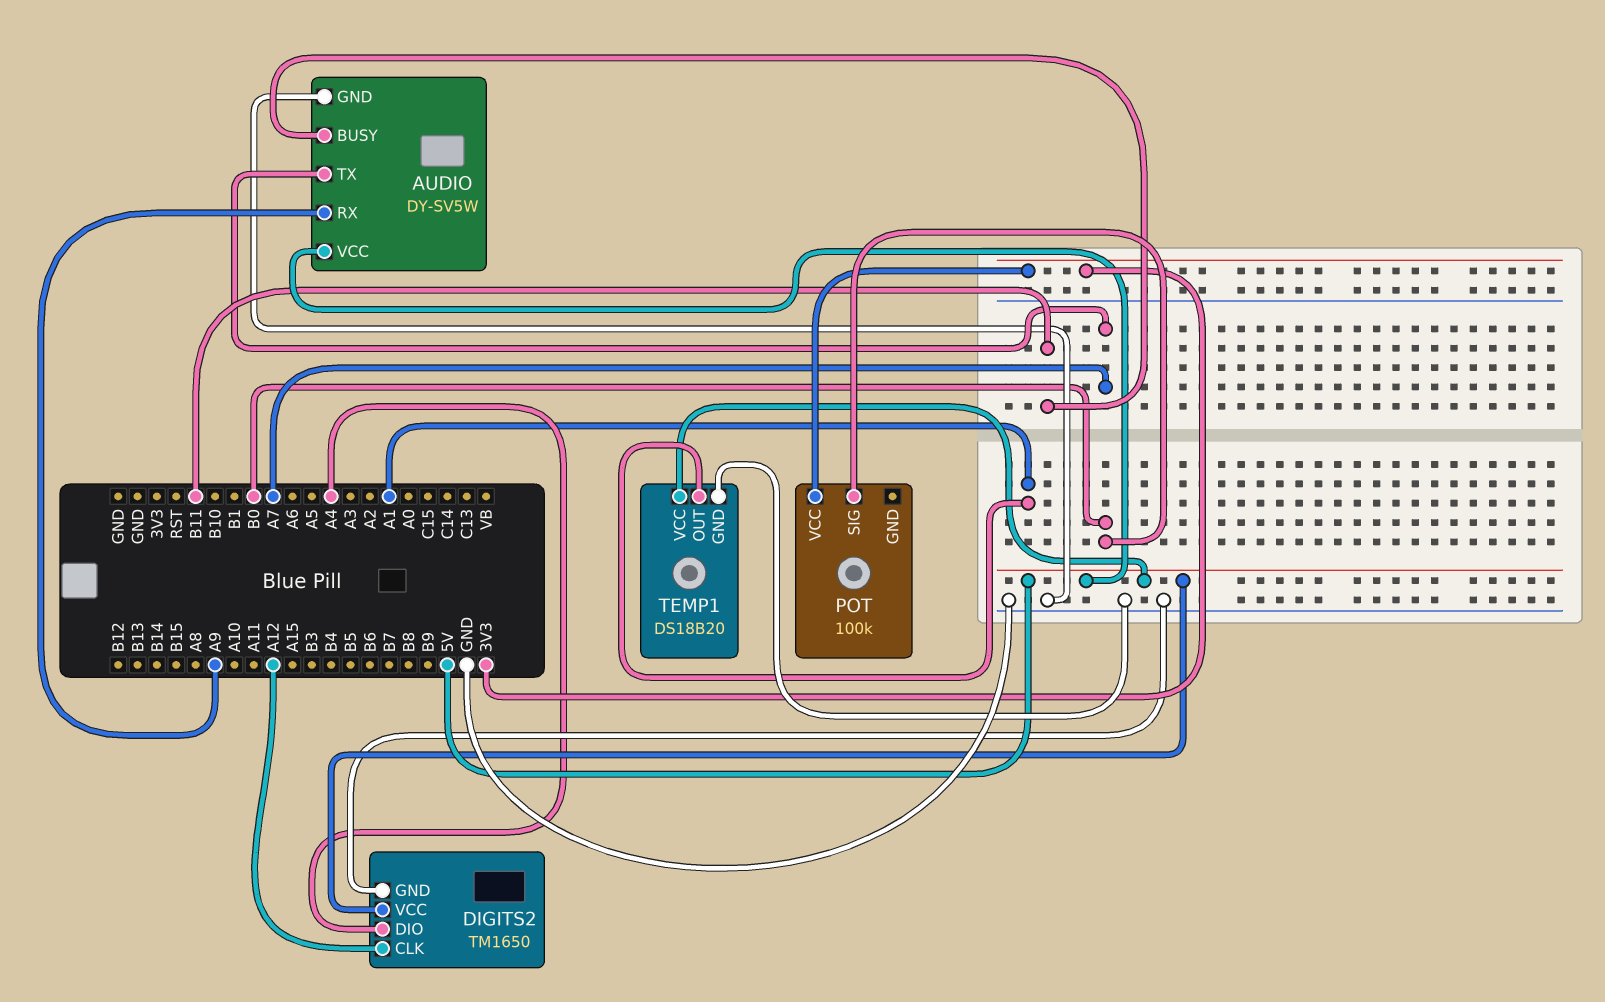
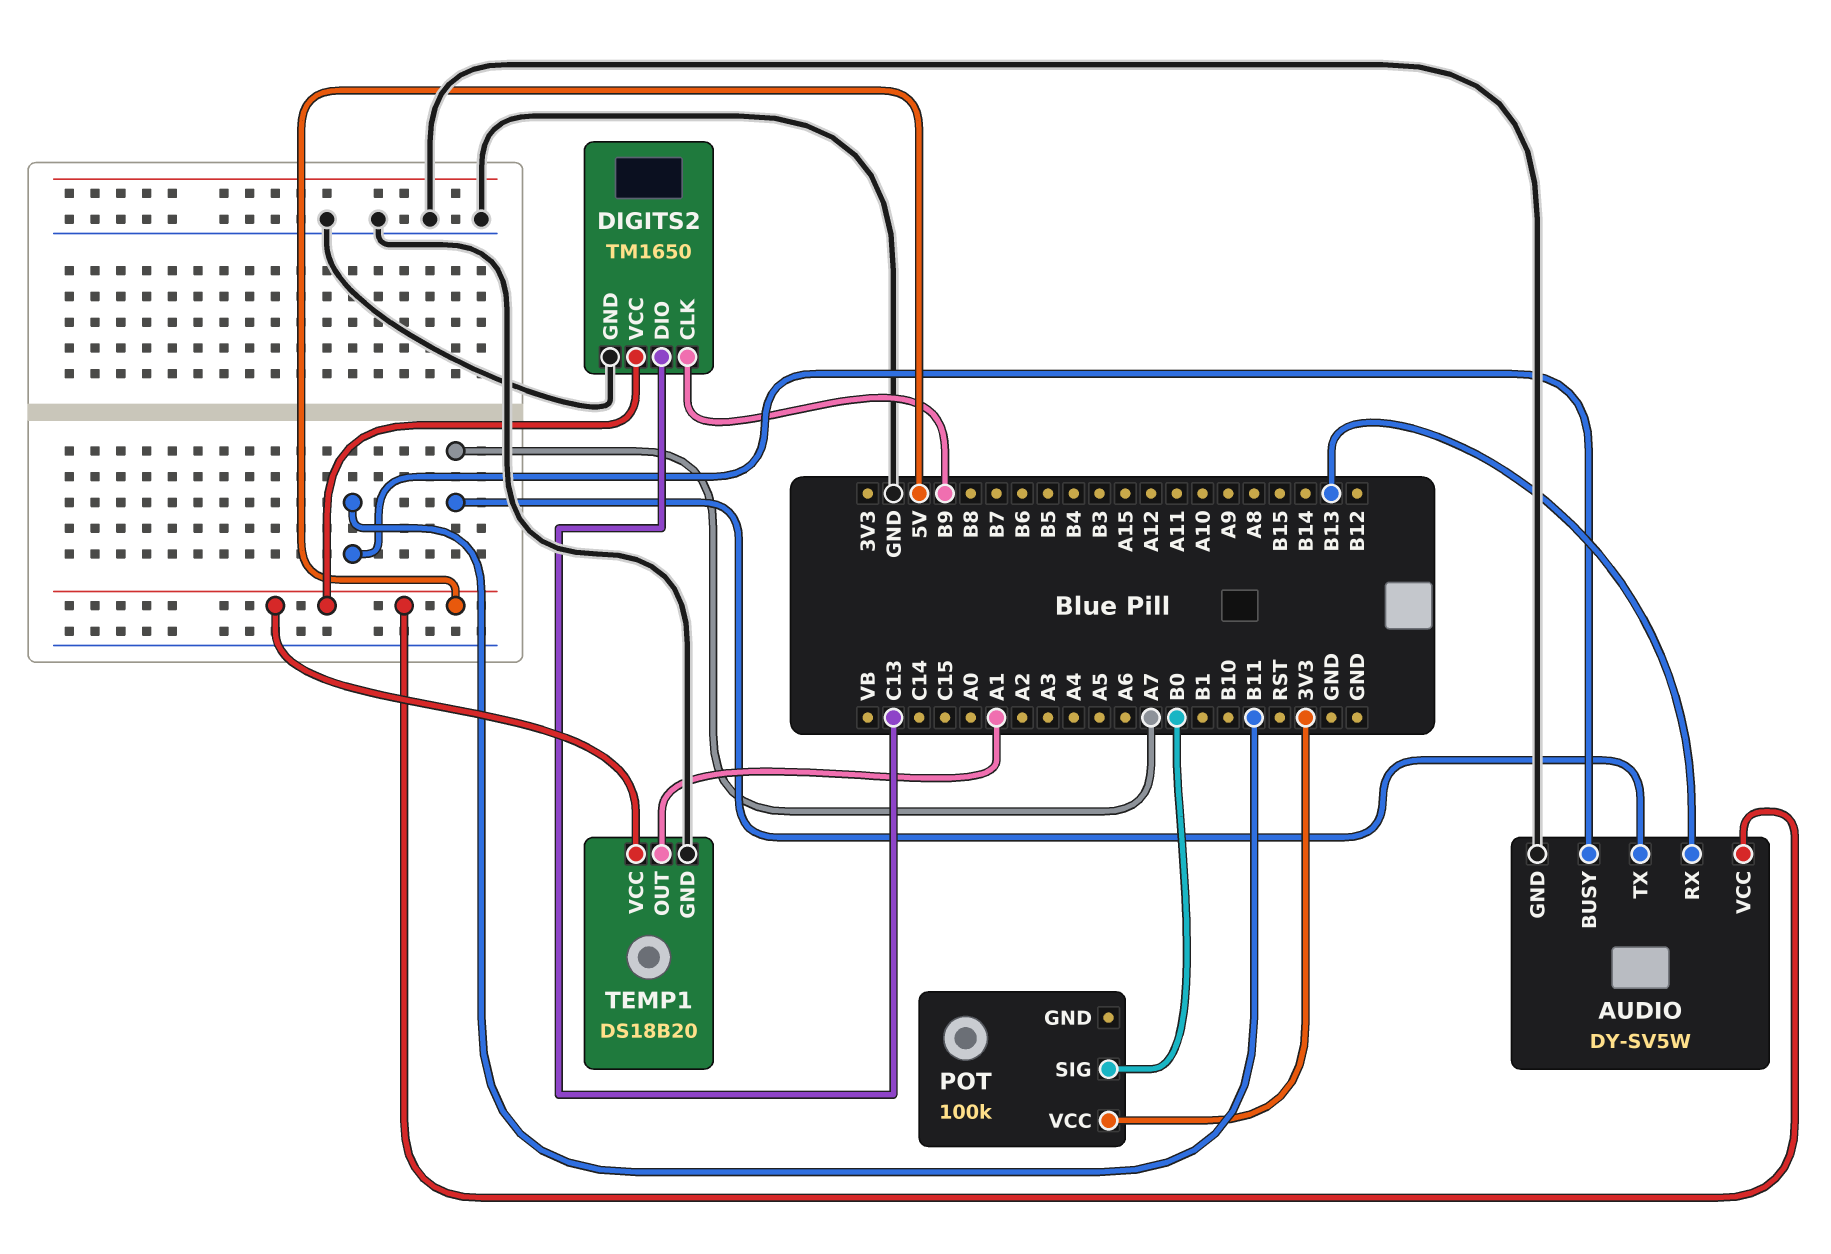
AUDIO pin RX: A9 -> B13
DIGITS2 pin CLK: A12 -> B9
DIGITS2 pin DIO: A4 -> C13

